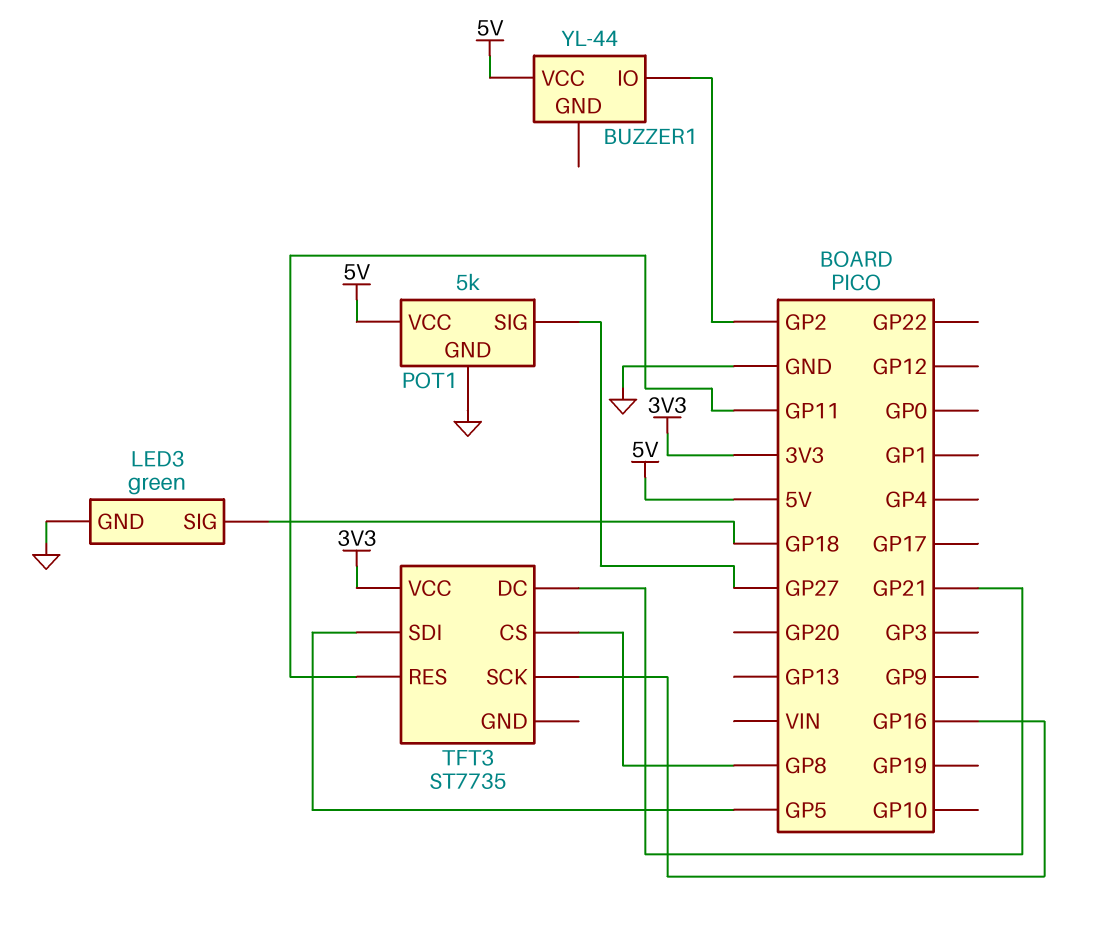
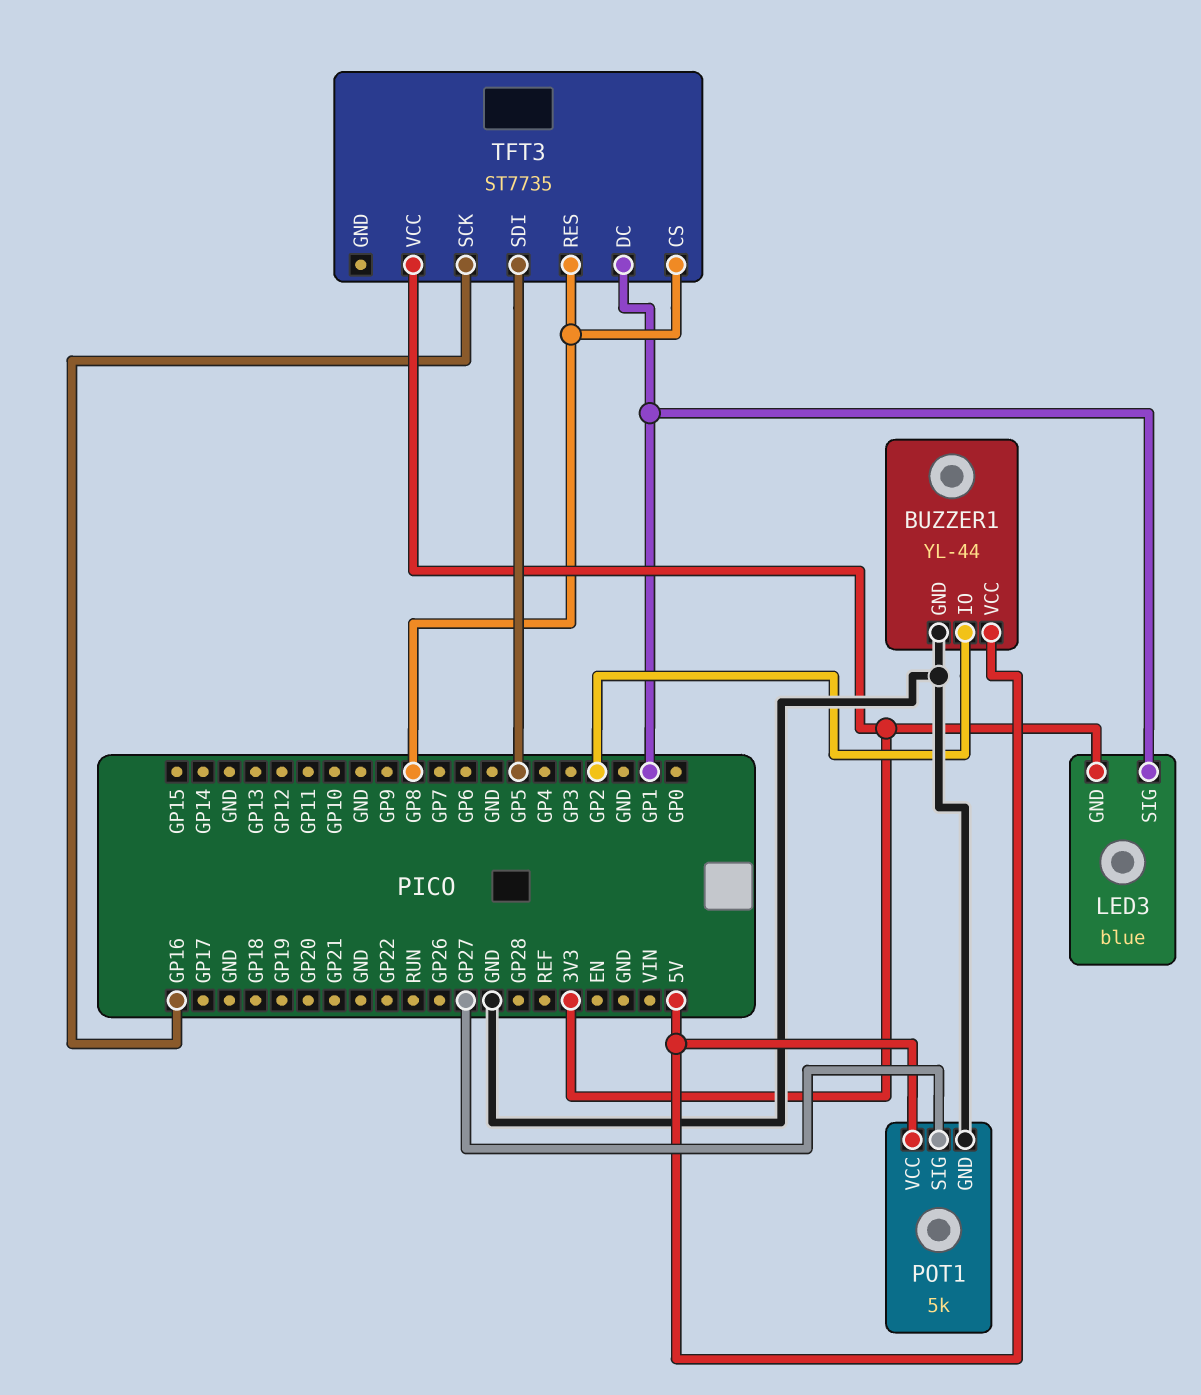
BUZZER1 pin GND: none -> GND
LED3: green -> blue
LED3 pin GND: GND -> 3V3
LED3 pin SIG: GP18 -> GP1
TFT3 pin DC: GP21 -> GP1
TFT3 pin RES: GP11 -> GP8

